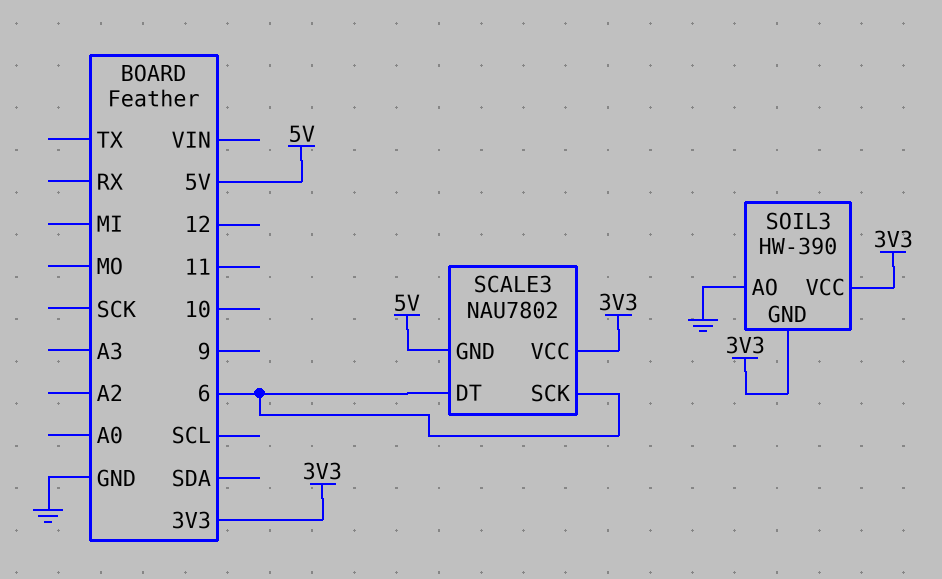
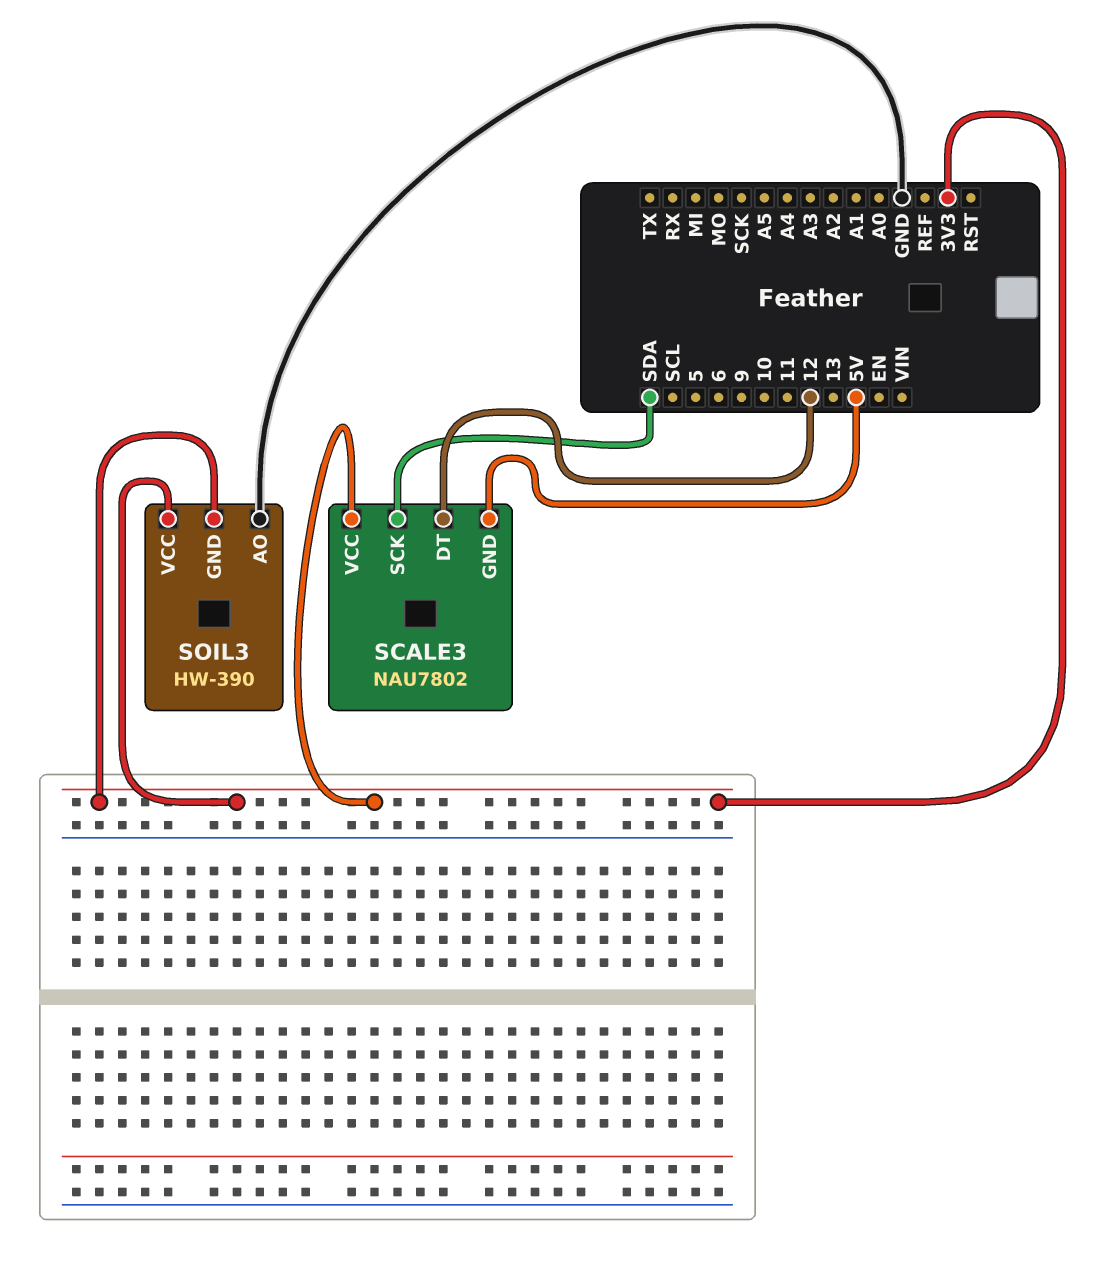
SCALE3 pin DT: 6 -> 12
SCALE3 pin SCK: 6 -> SDA

